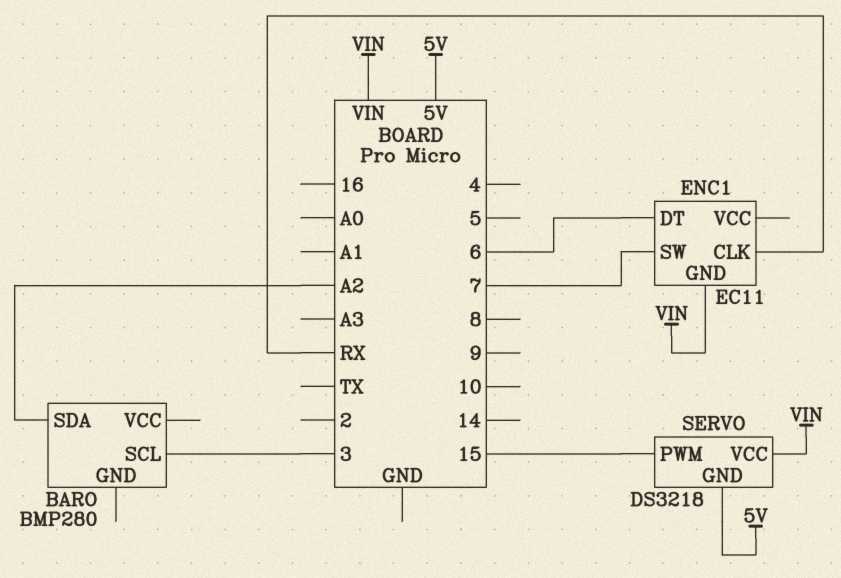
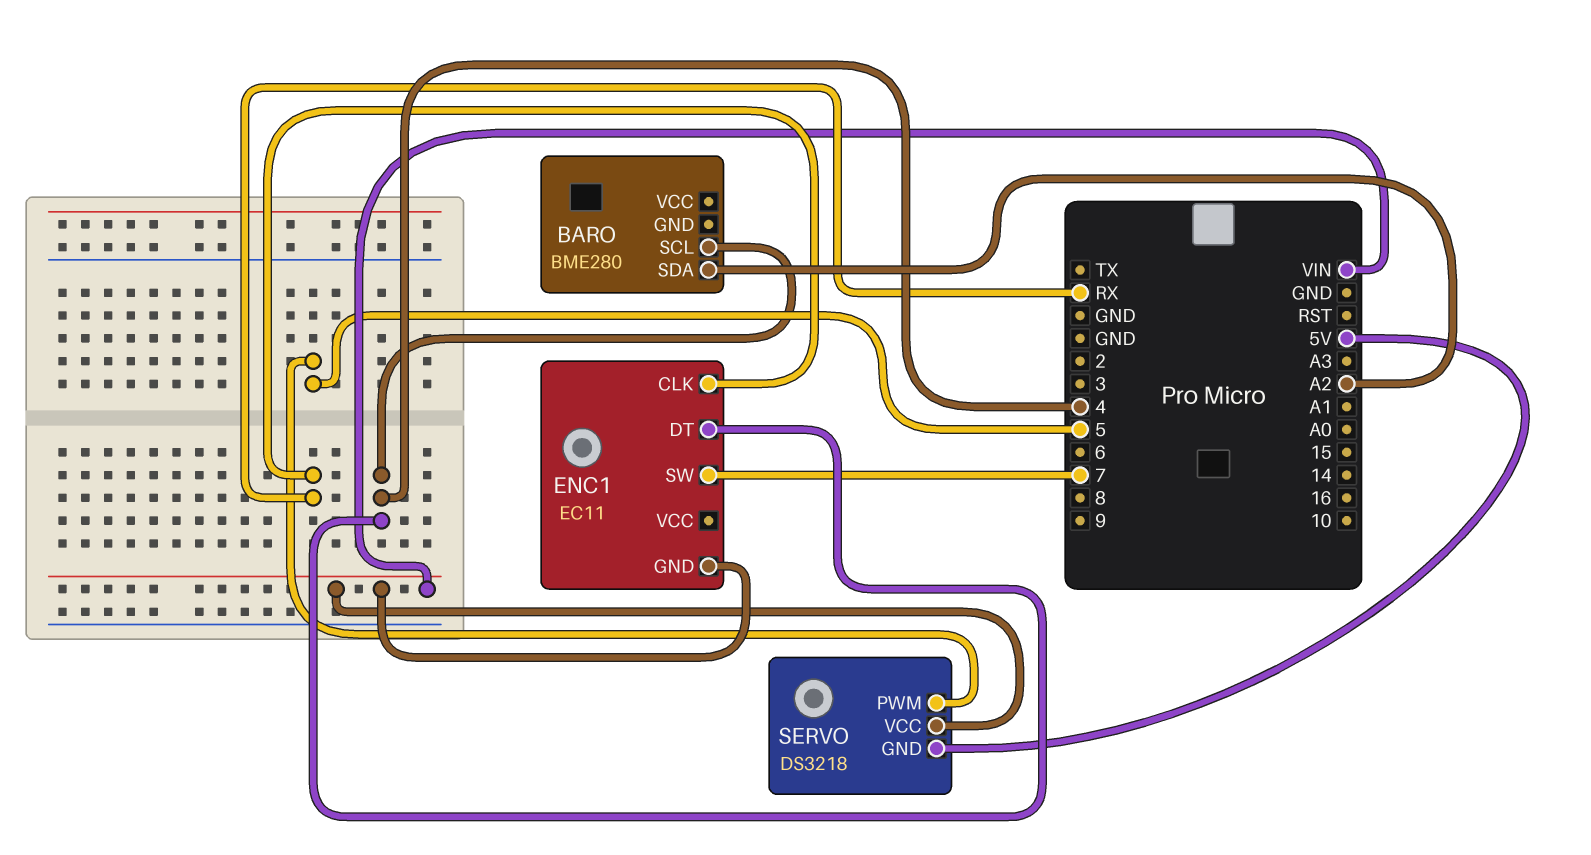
BARO: BMP280 -> BME280
BARO pin SCL: 3 -> 4
ENC1 pin DT: 6 -> 4
SERVO pin PWM: 15 -> 5

